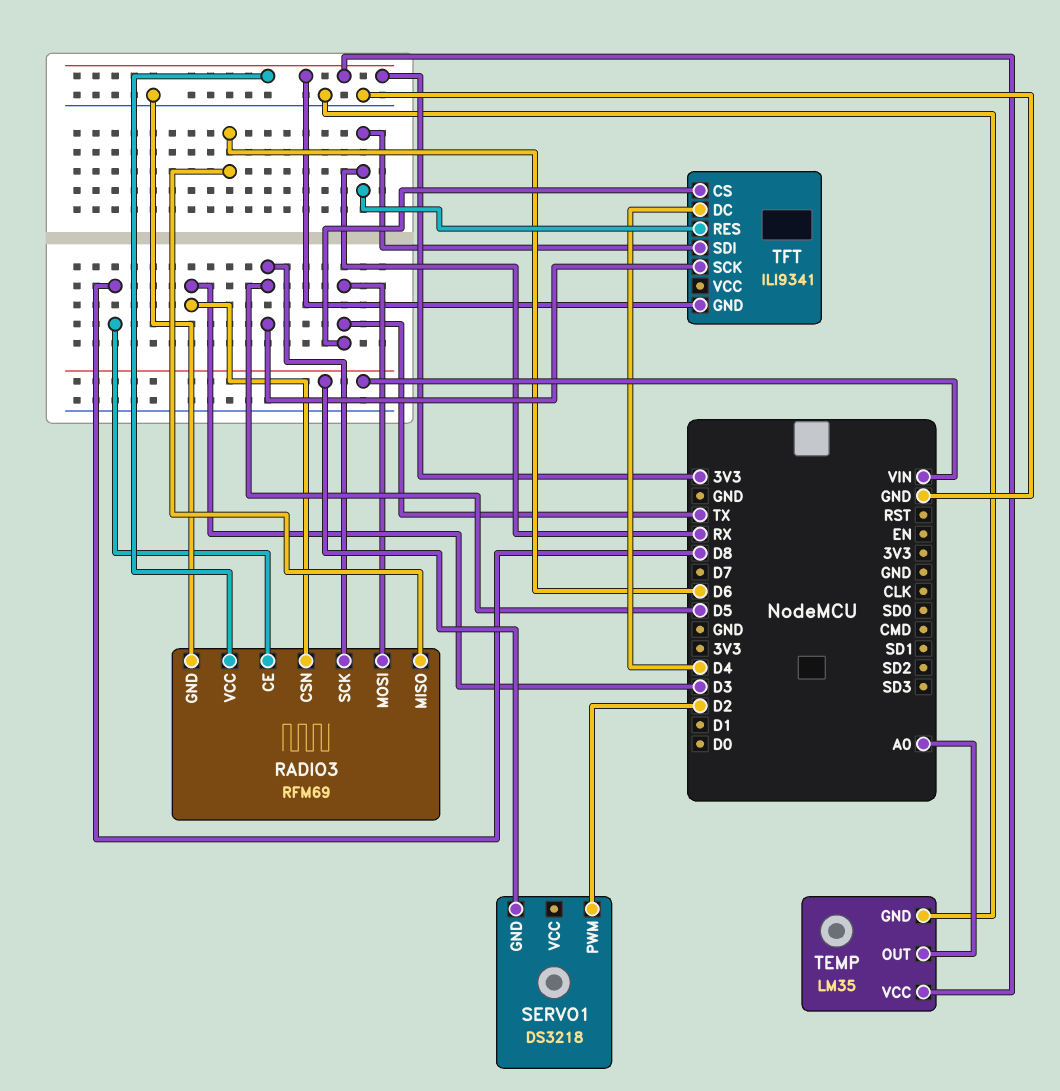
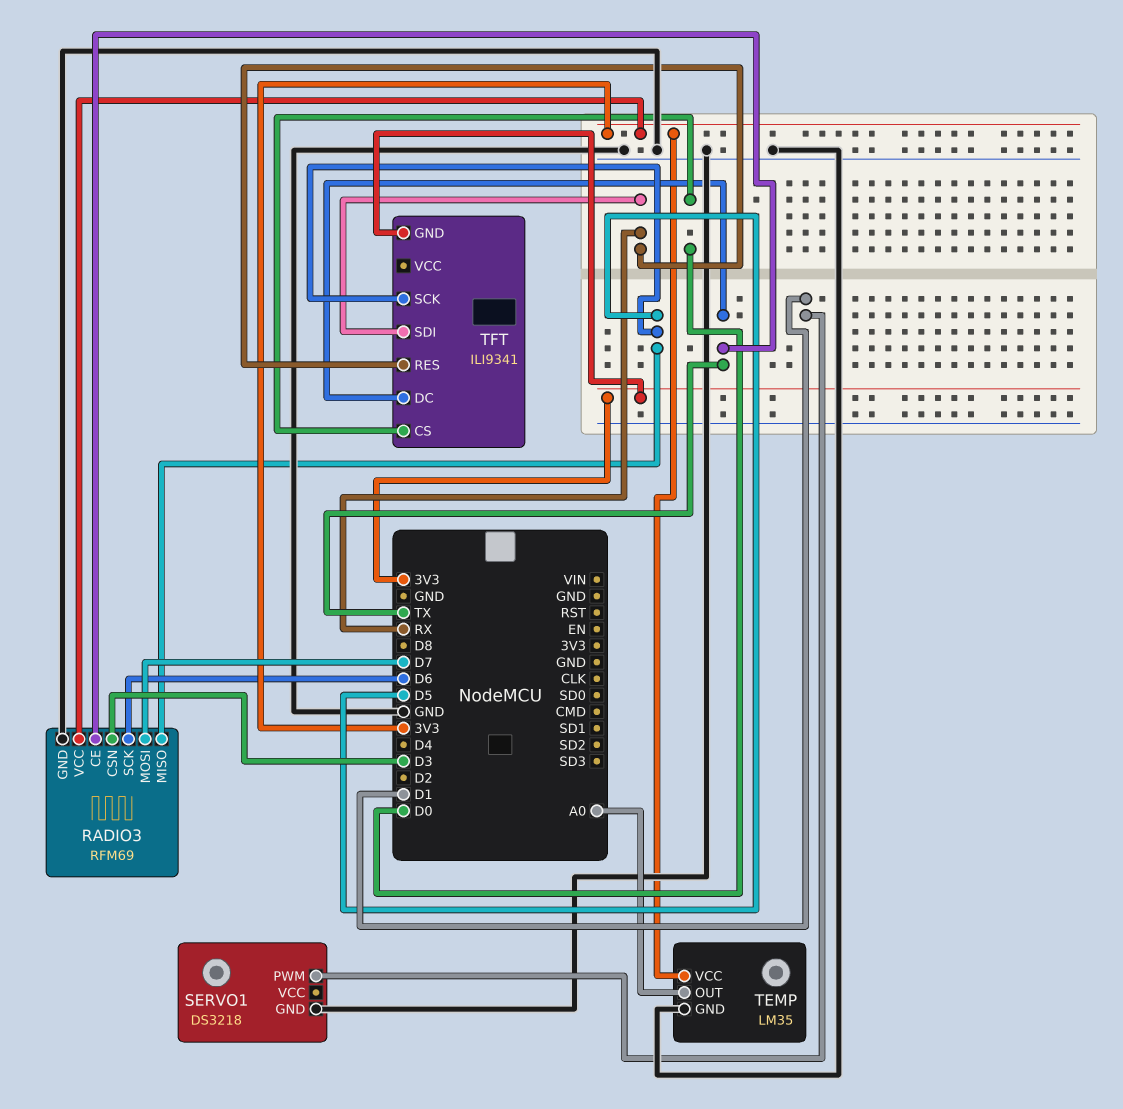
RADIO3 pin CE: D8 -> TX
RADIO3 pin MISO: D6 -> D5
RADIO3 pin MOSI: TX -> D7
RADIO3 pin SCK: D5 -> D6
SERVO1 pin GND: VIN -> GND
SERVO1 pin PWM: D2 -> D1
TFT pin CS: TX -> D0
TFT pin DC: D4 -> TX

